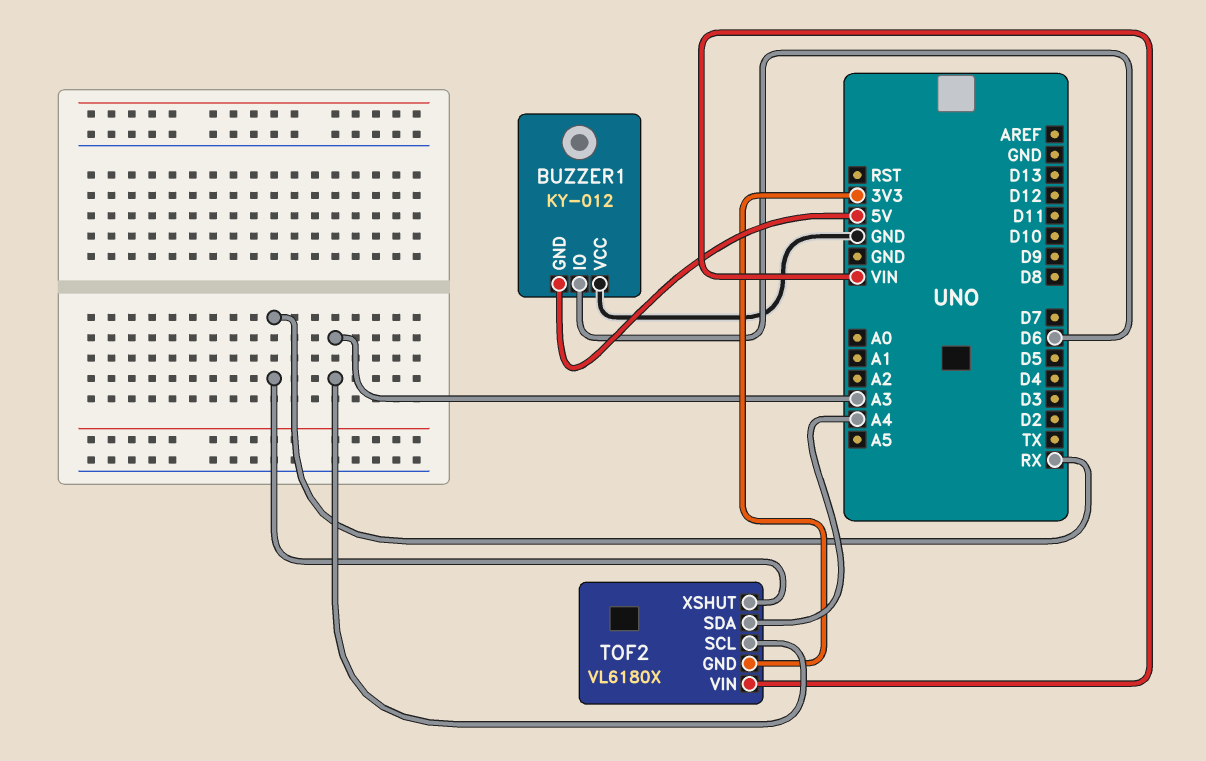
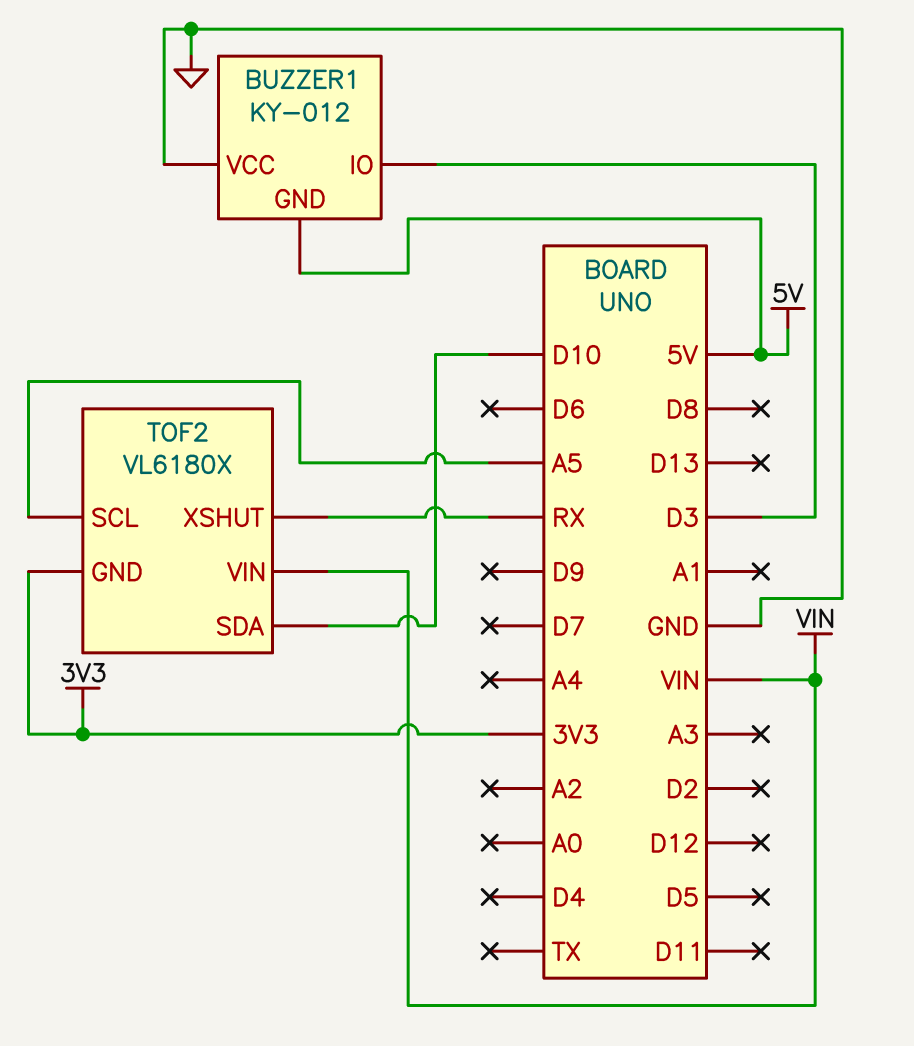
BUZZER1 pin IO: D6 -> D3
TOF2 pin SCL: A3 -> A5
TOF2 pin SDA: A4 -> D10

